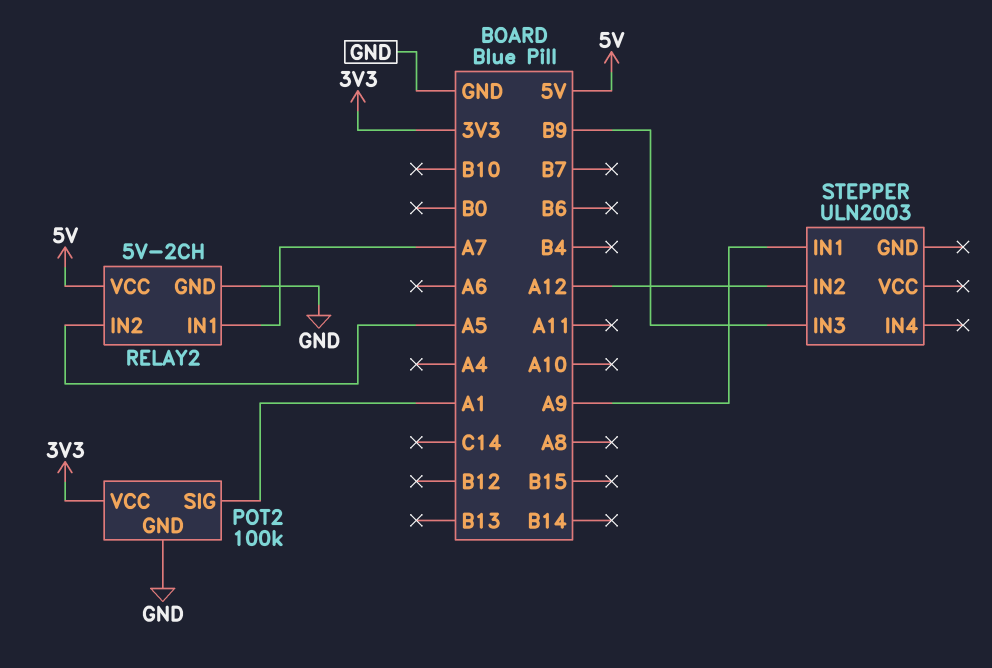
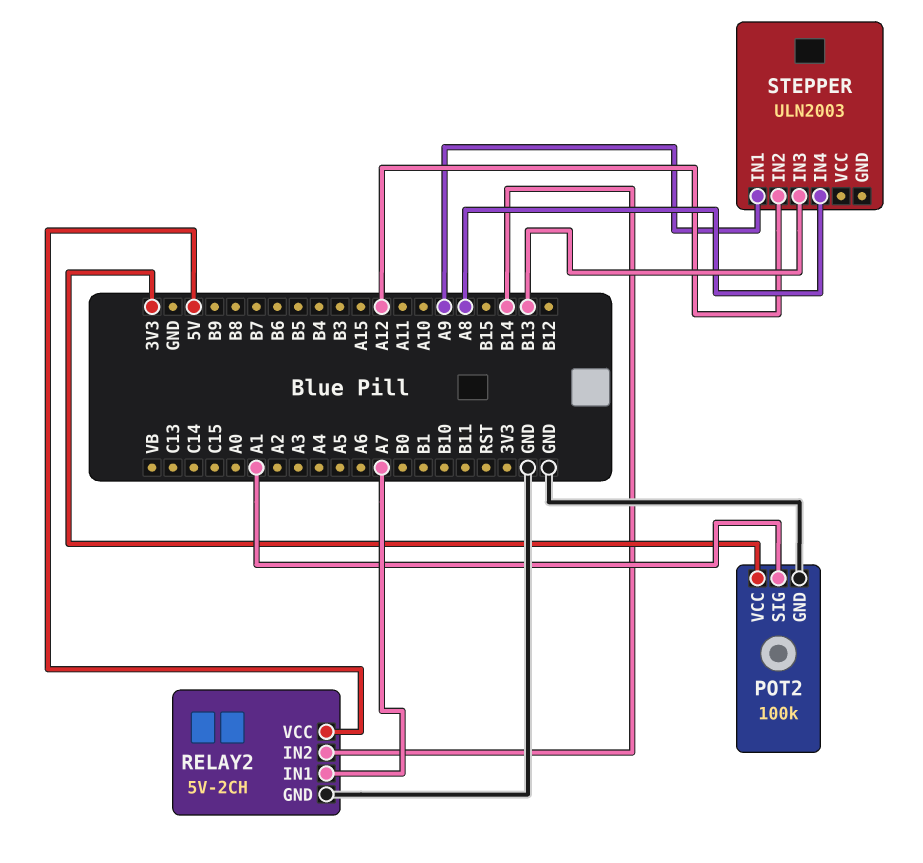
RELAY2 pin IN2: A5 -> B14
STEPPER pin IN3: B9 -> B13
STEPPER pin IN4: none -> A8

